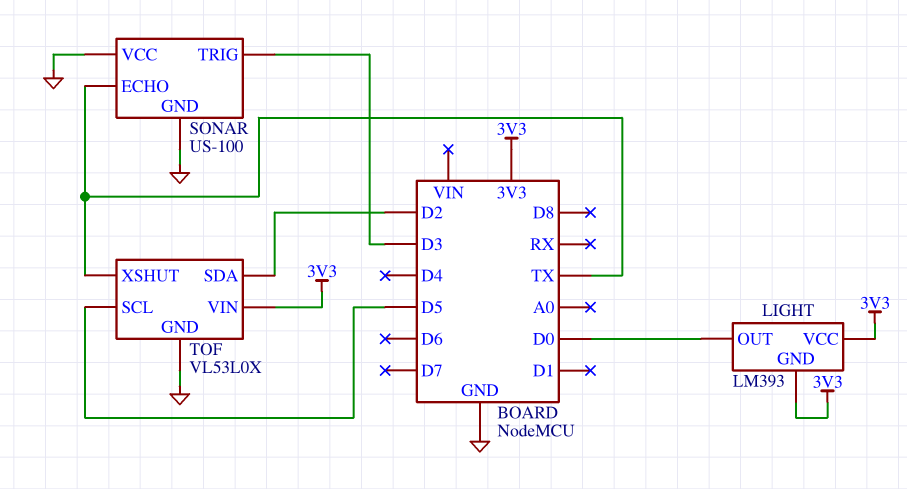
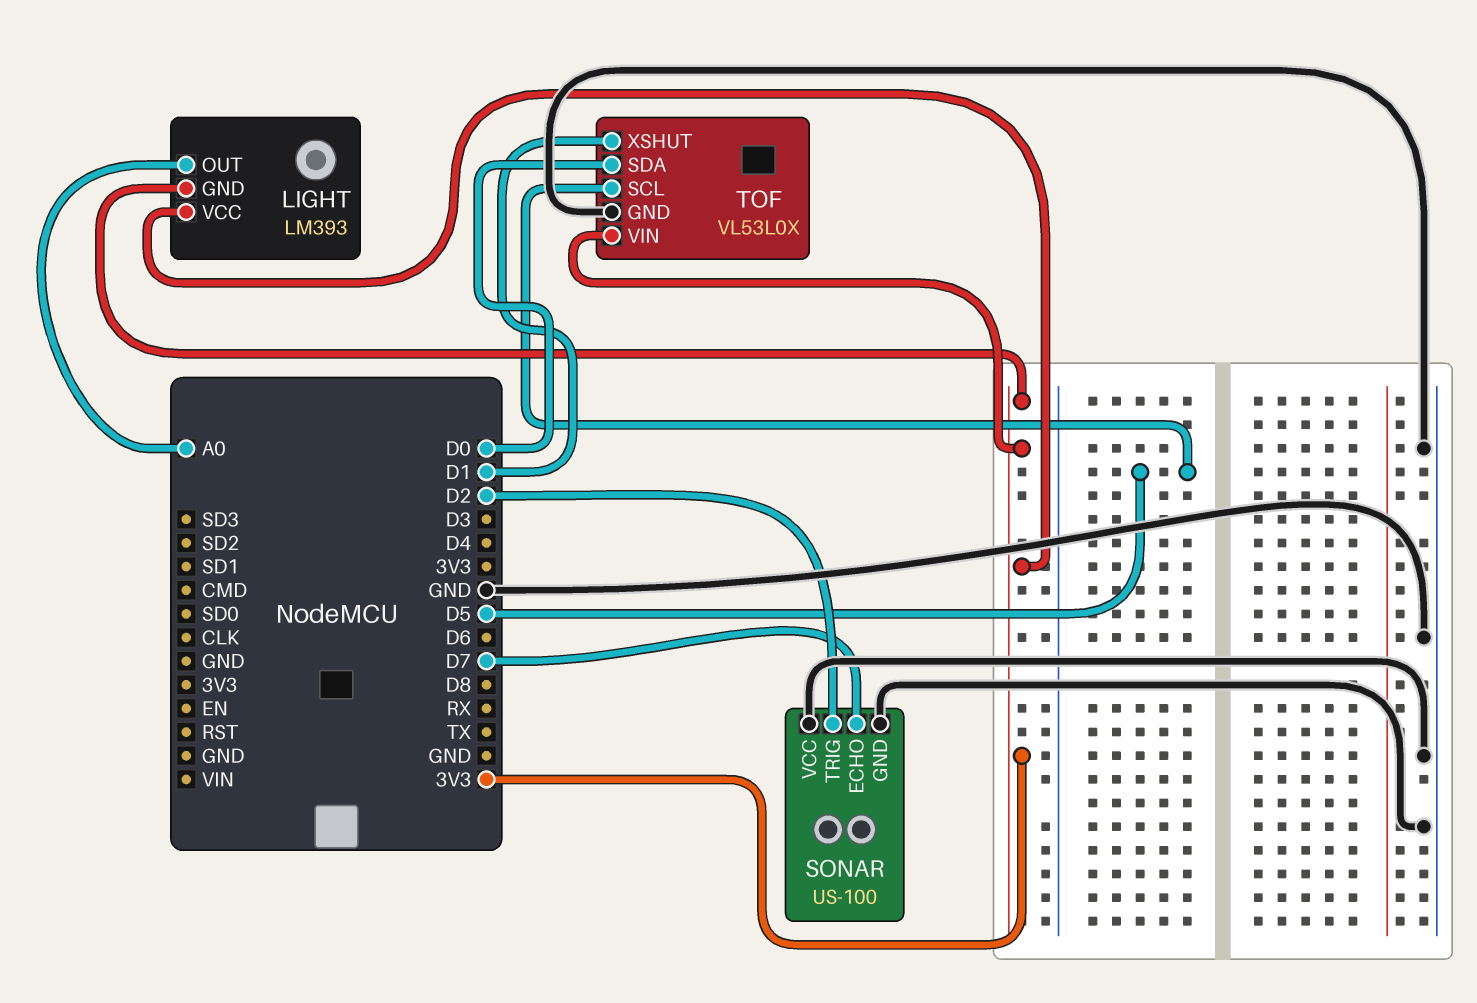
LIGHT pin OUT: D0 -> A0
SONAR pin ECHO: TX -> D7
SONAR pin TRIG: D3 -> D2
TOF pin SDA: D2 -> D0
TOF pin XSHUT: TX -> D1

